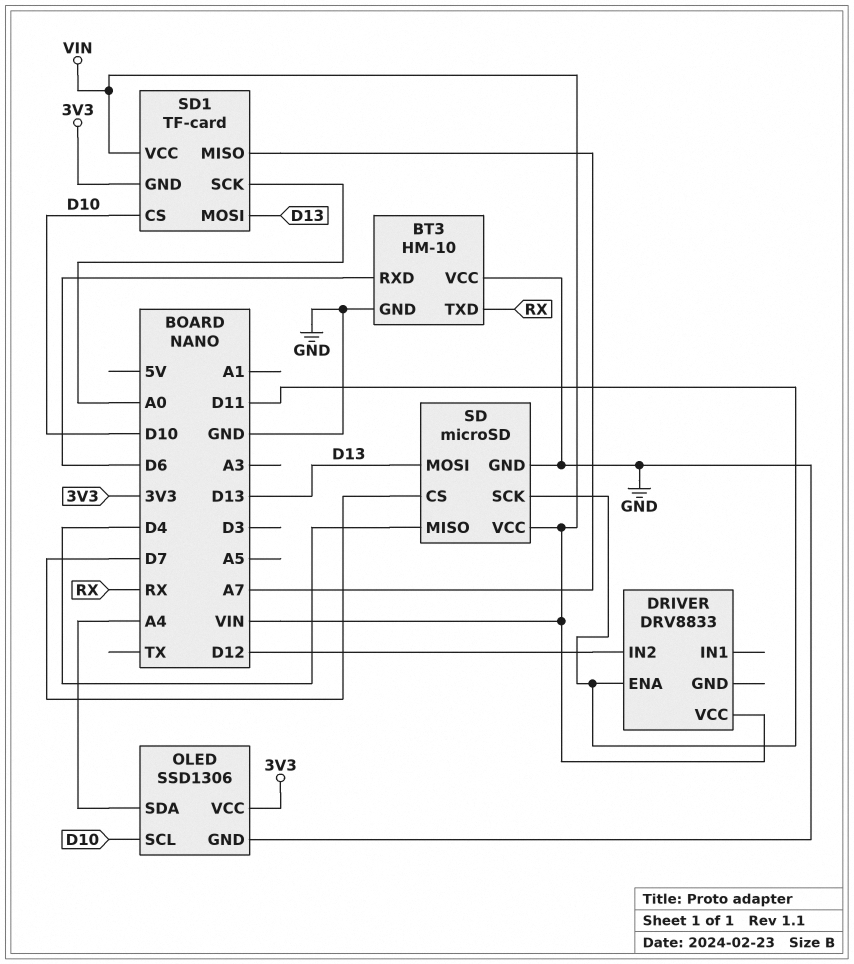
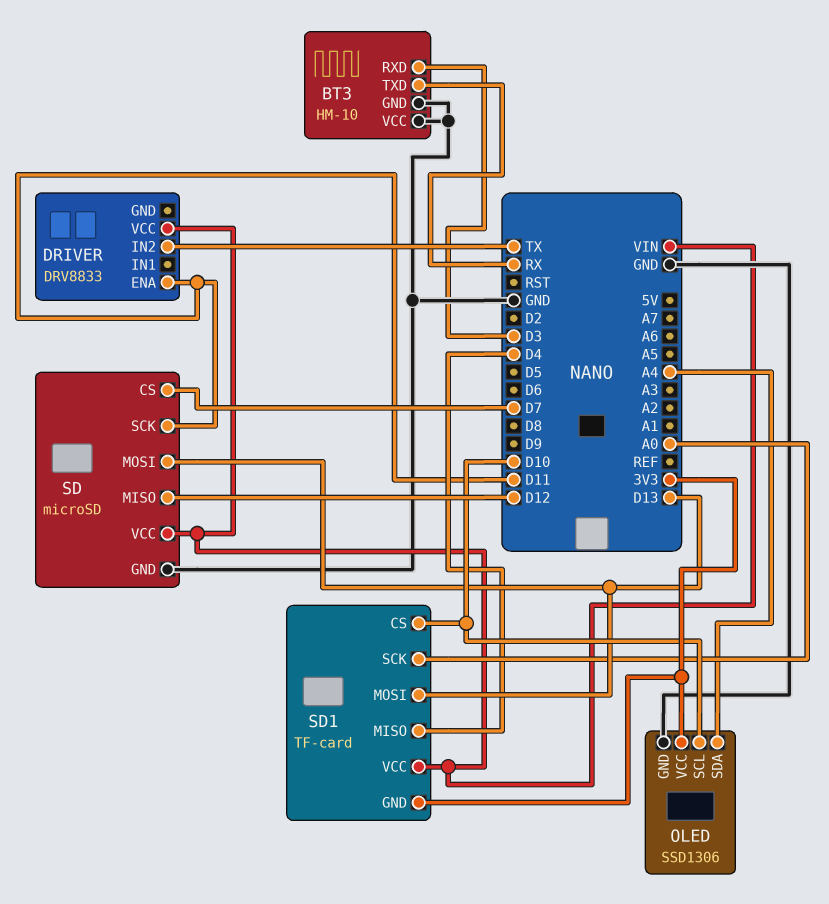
BT3 pin RXD: D6 -> D3
DRIVER pin IN2: D12 -> TX
SD pin MISO: D4 -> D12
SD1 pin MISO: A7 -> D4

